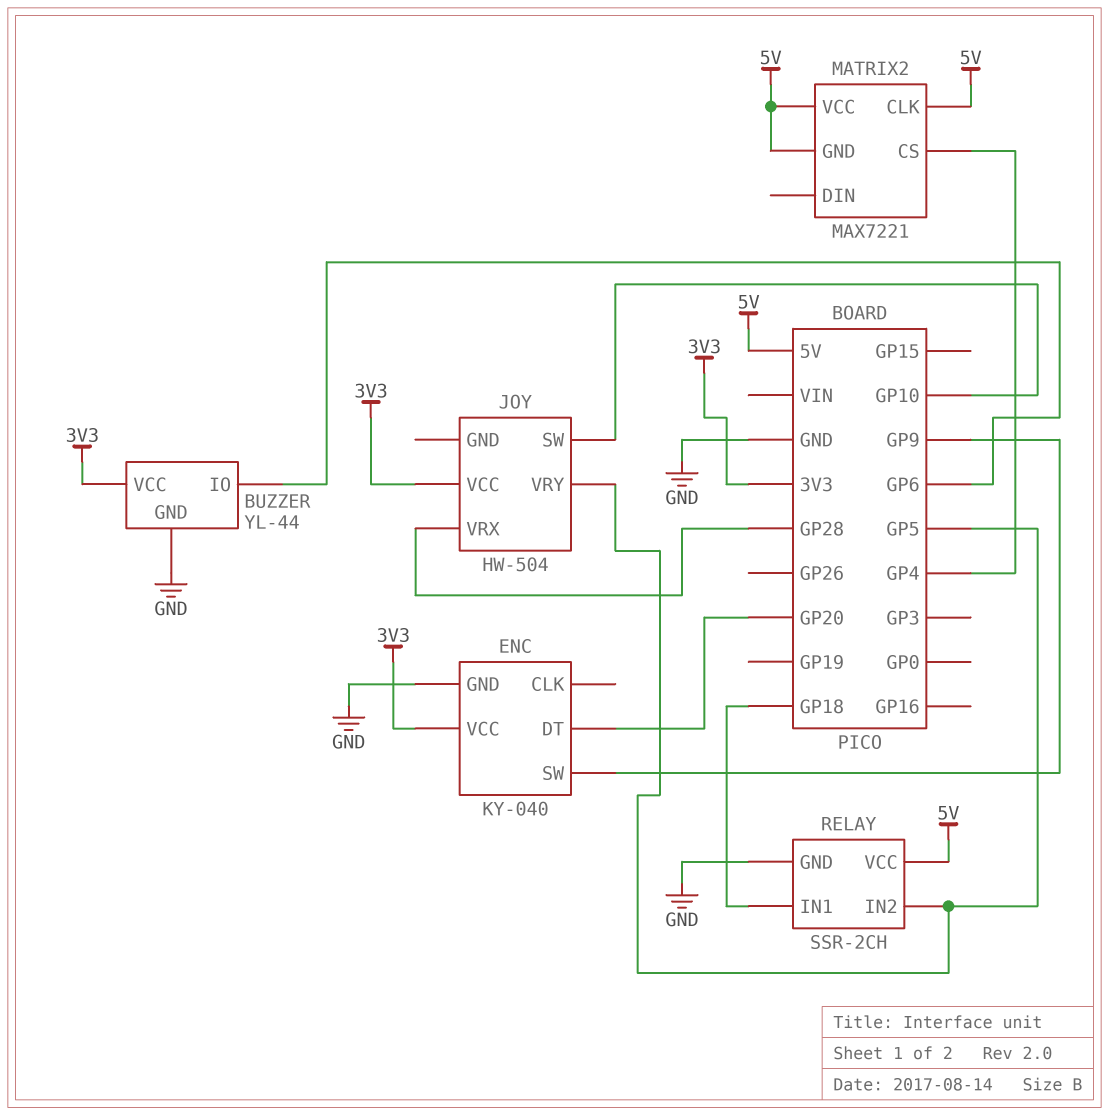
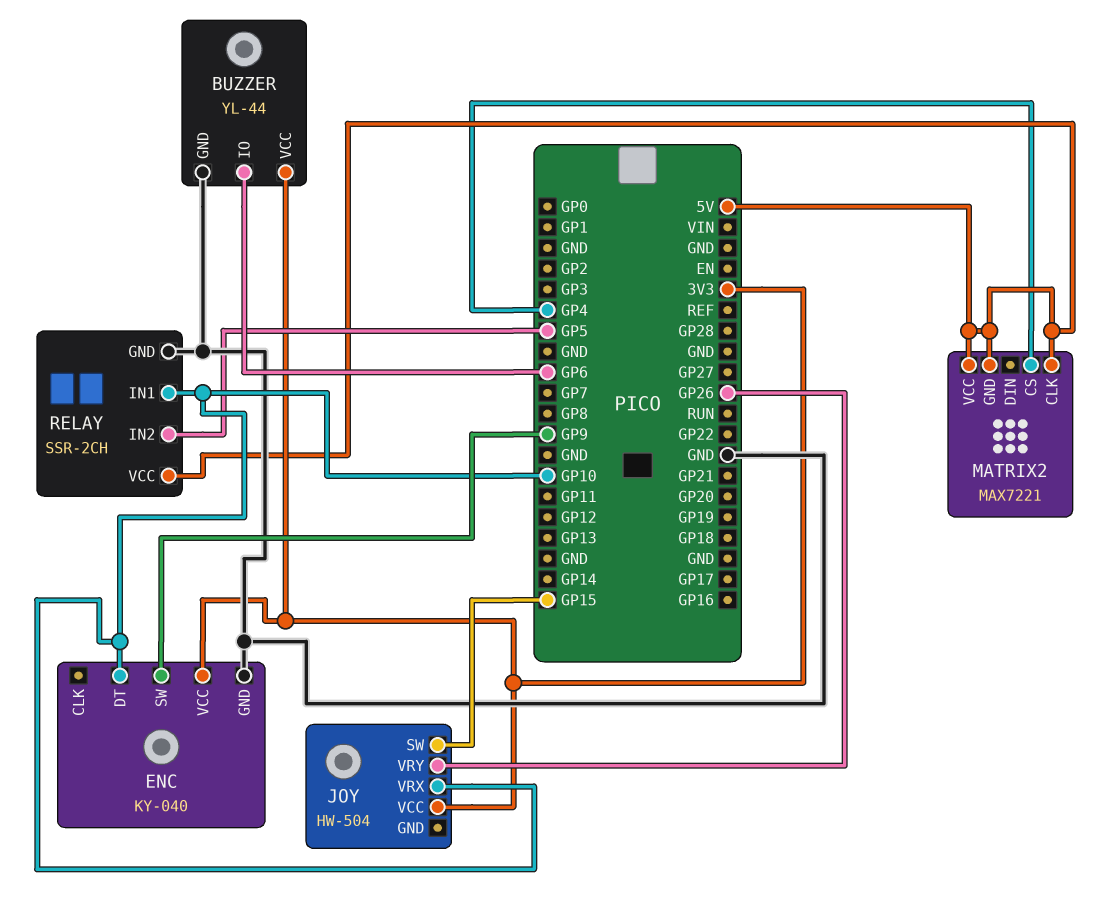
ENC pin DT: GP20 -> GP10
JOY pin SW: GP10 -> GP15
JOY pin VRX: GP28 -> GP10
JOY pin VRY: GP5 -> GP26
RELAY pin IN1: GP18 -> GP10

